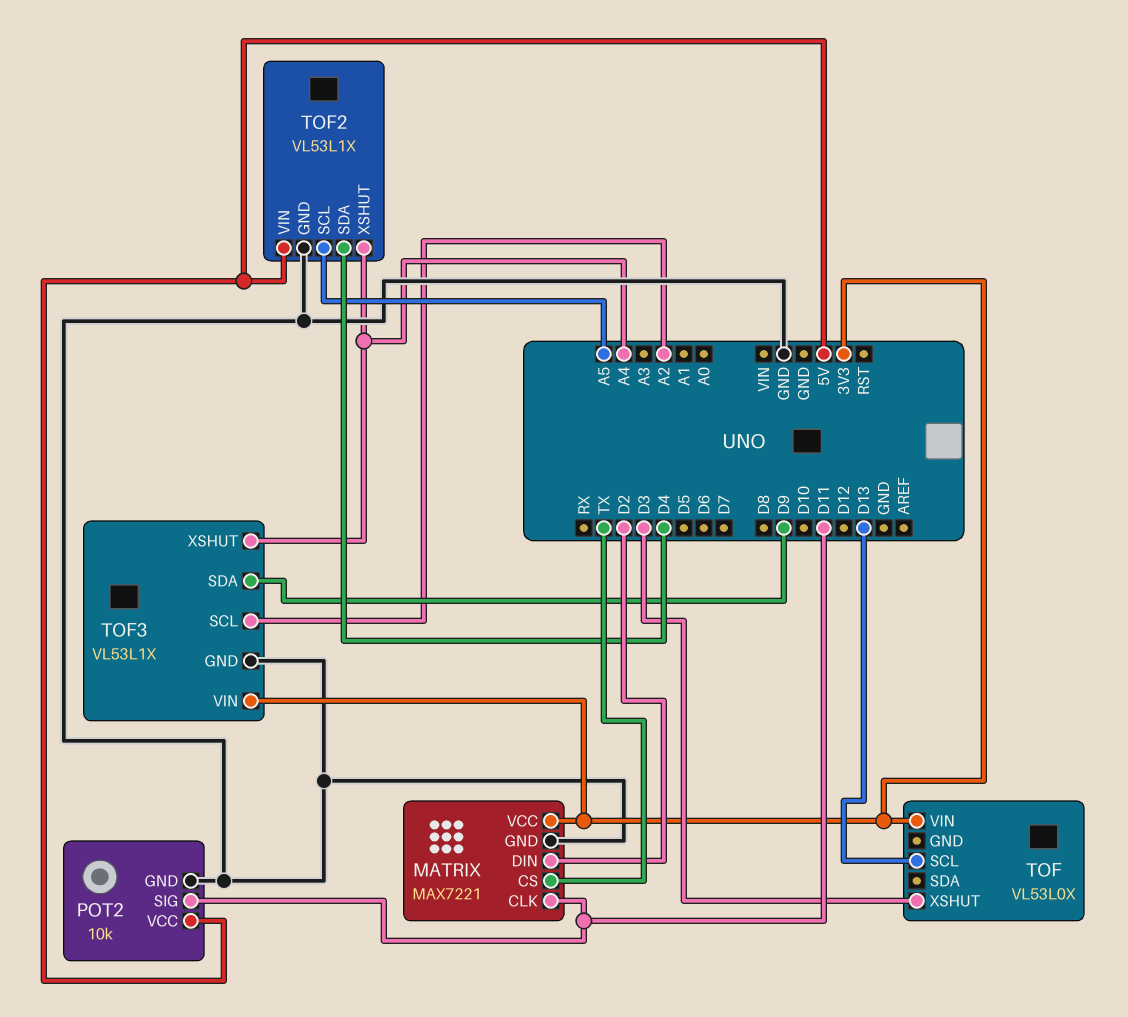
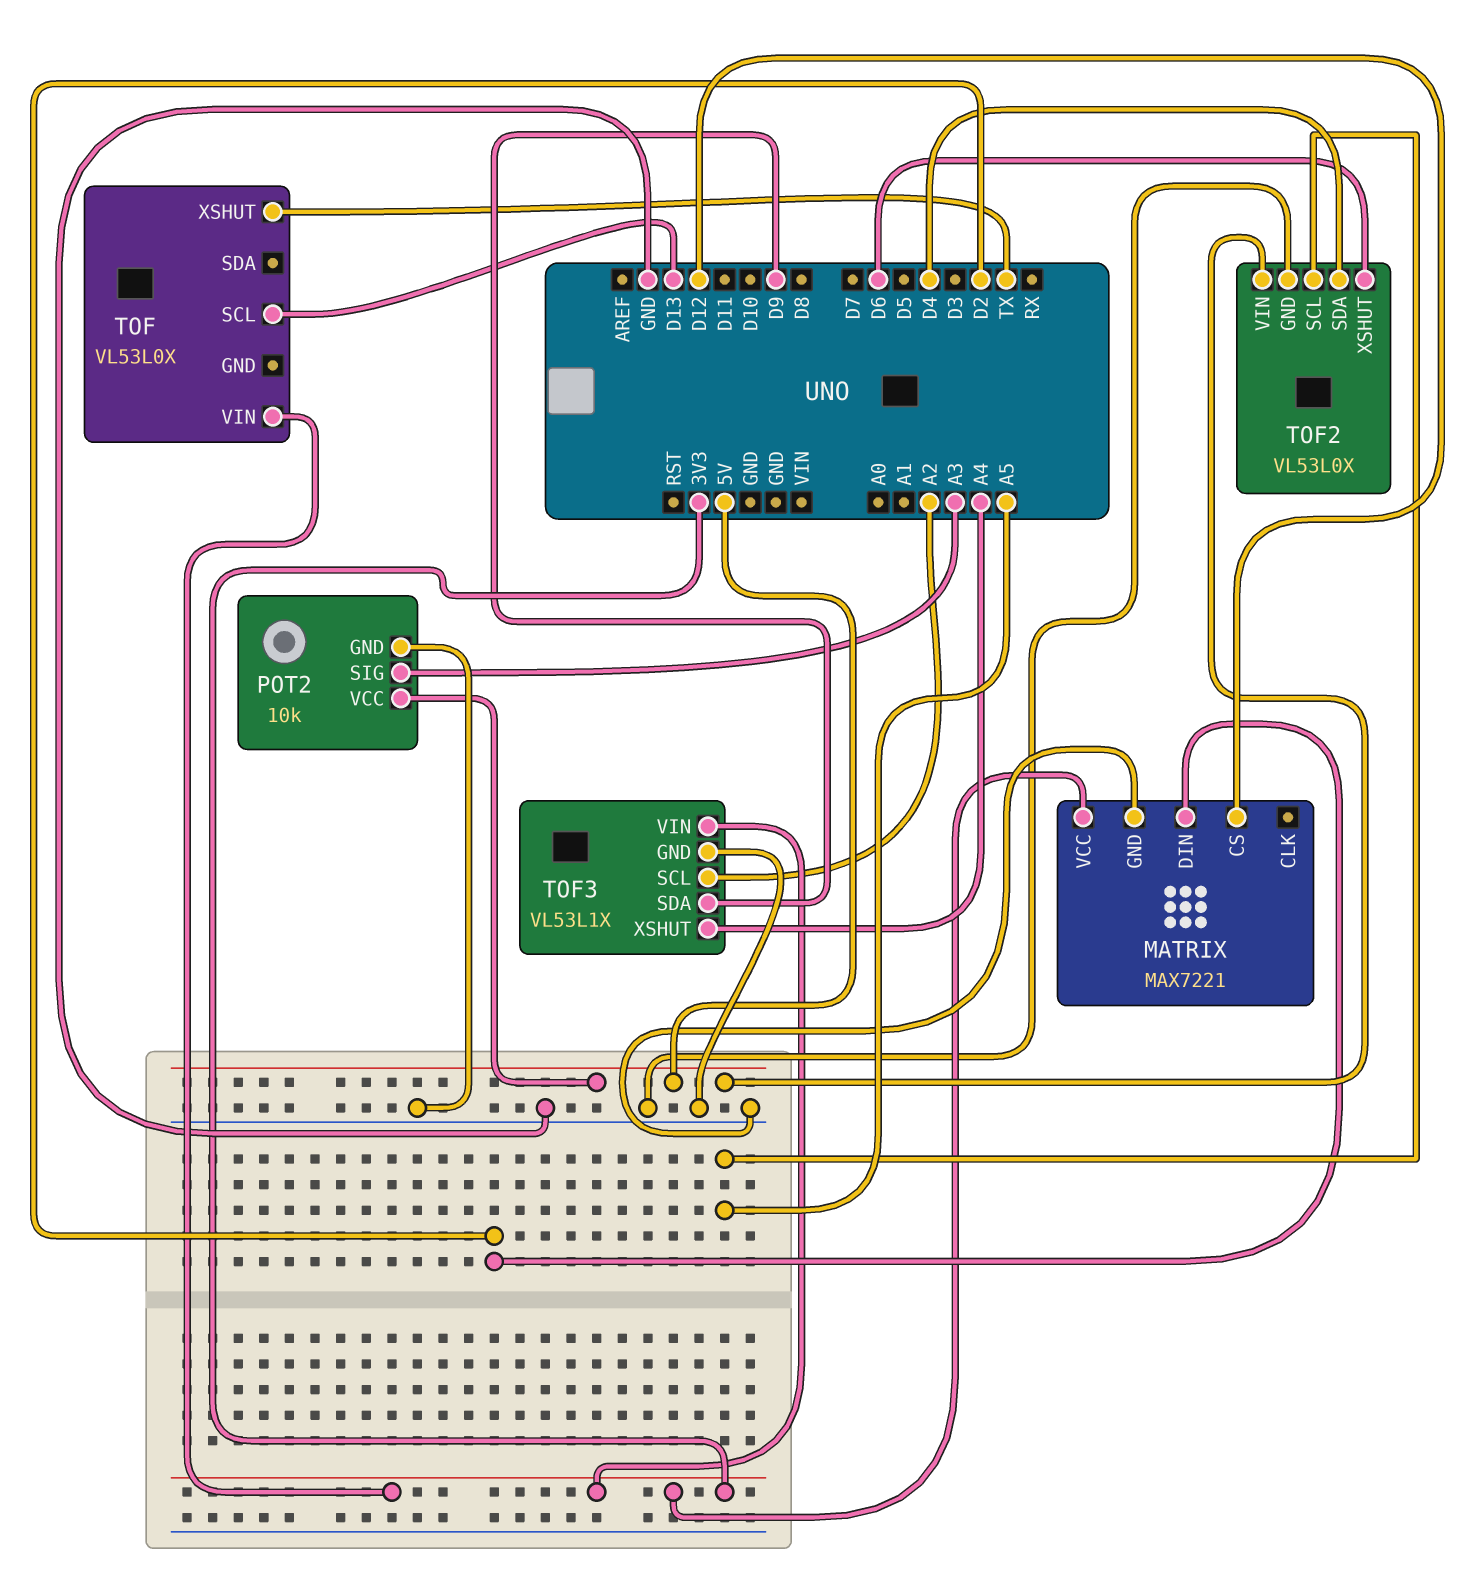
MATRIX pin CLK: D11 -> none
MATRIX pin CS: TX -> D12
POT2 pin SIG: D11 -> A3
TOF pin XSHUT: D3 -> TX
TOF2: VL53L1X -> VL53L0X
TOF2 pin XSHUT: A4 -> D6

